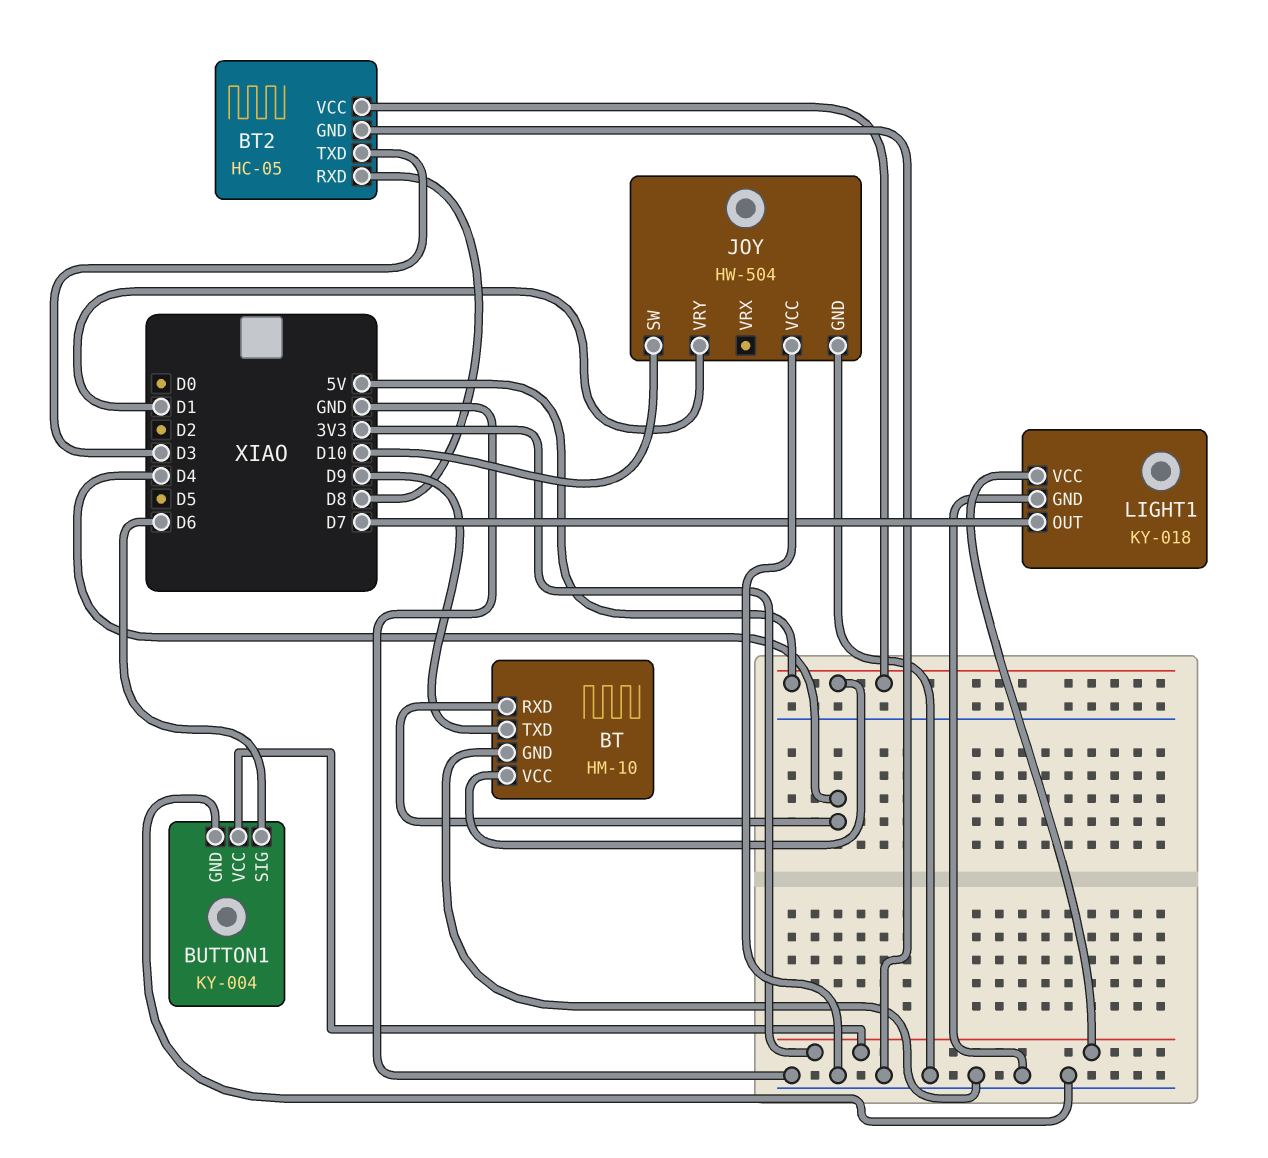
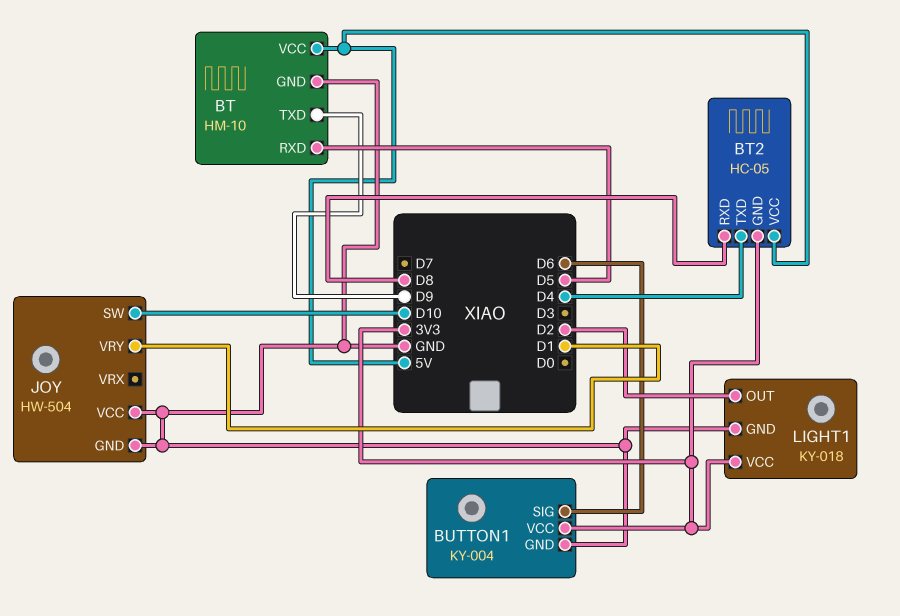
BT pin RXD: D4 -> D5
BT2 pin GND: GND -> 3V3
BT2 pin TXD: D3 -> D4
LIGHT1 pin OUT: D7 -> D2

